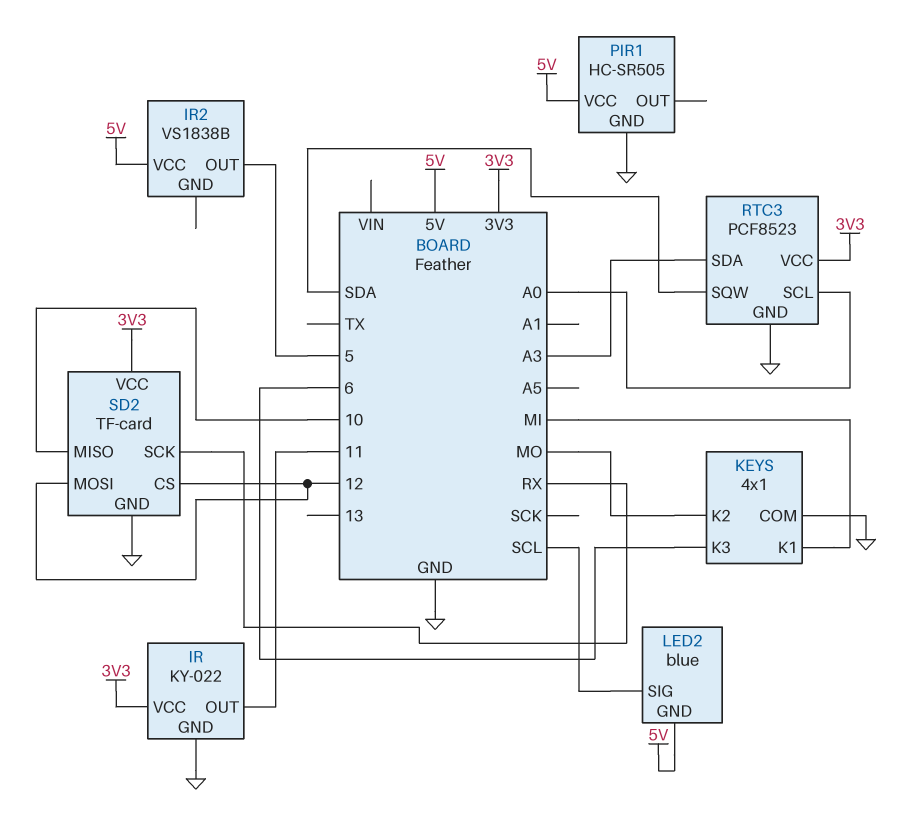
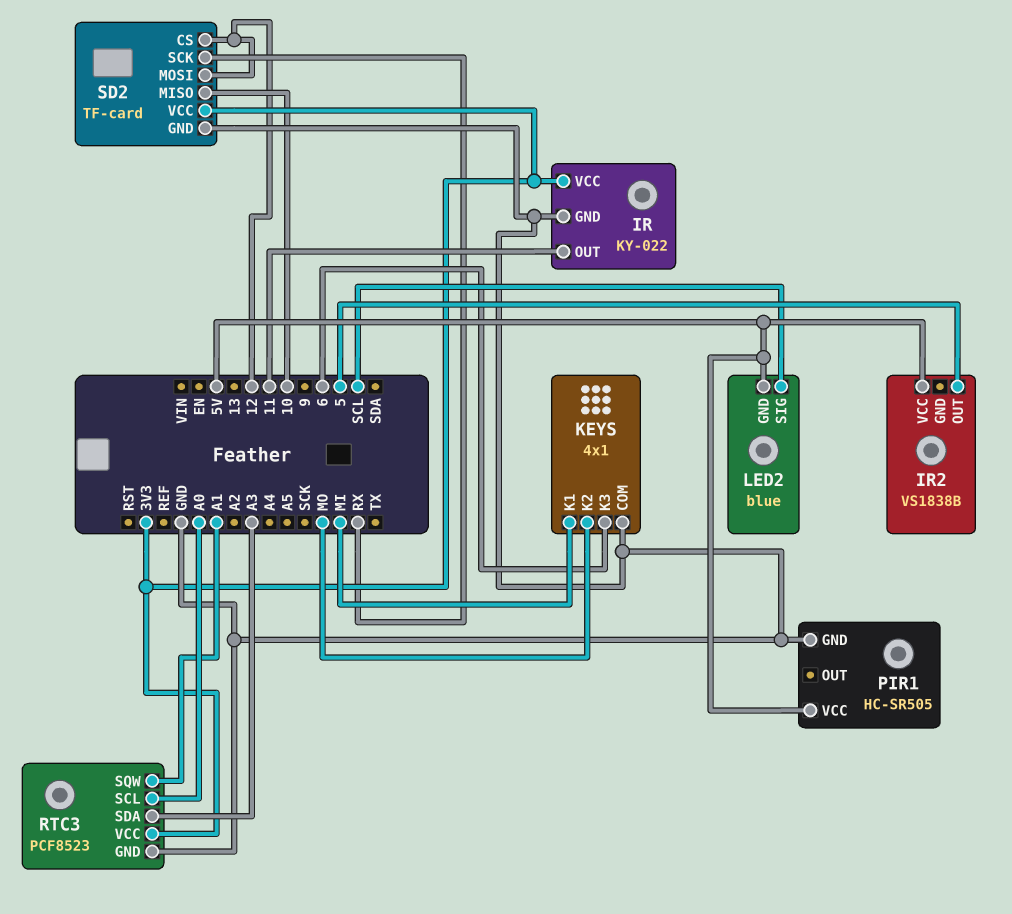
RTC3 pin SQW: SDA -> A1

